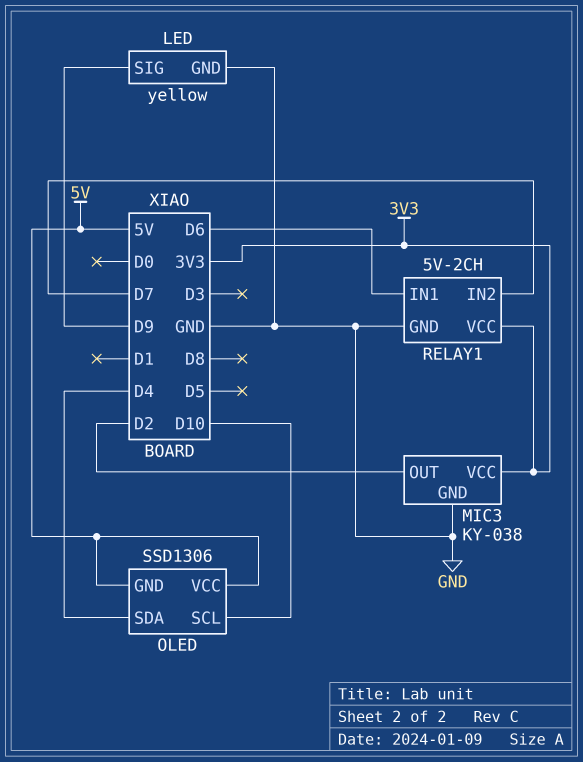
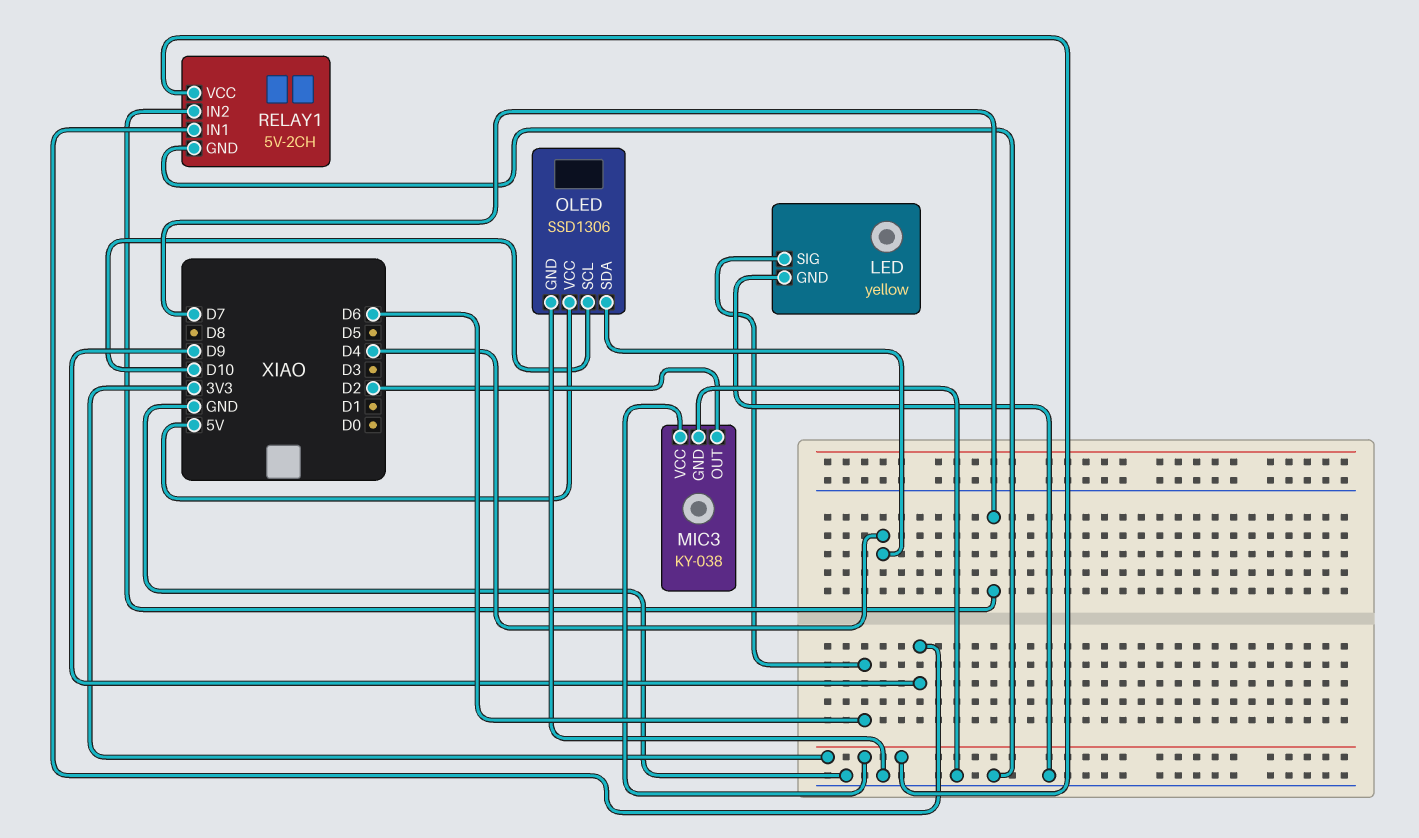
LED pin SIG: D9 -> D6
OLED pin GND: 5V -> GND
RELAY1 pin IN1: D6 -> D9

